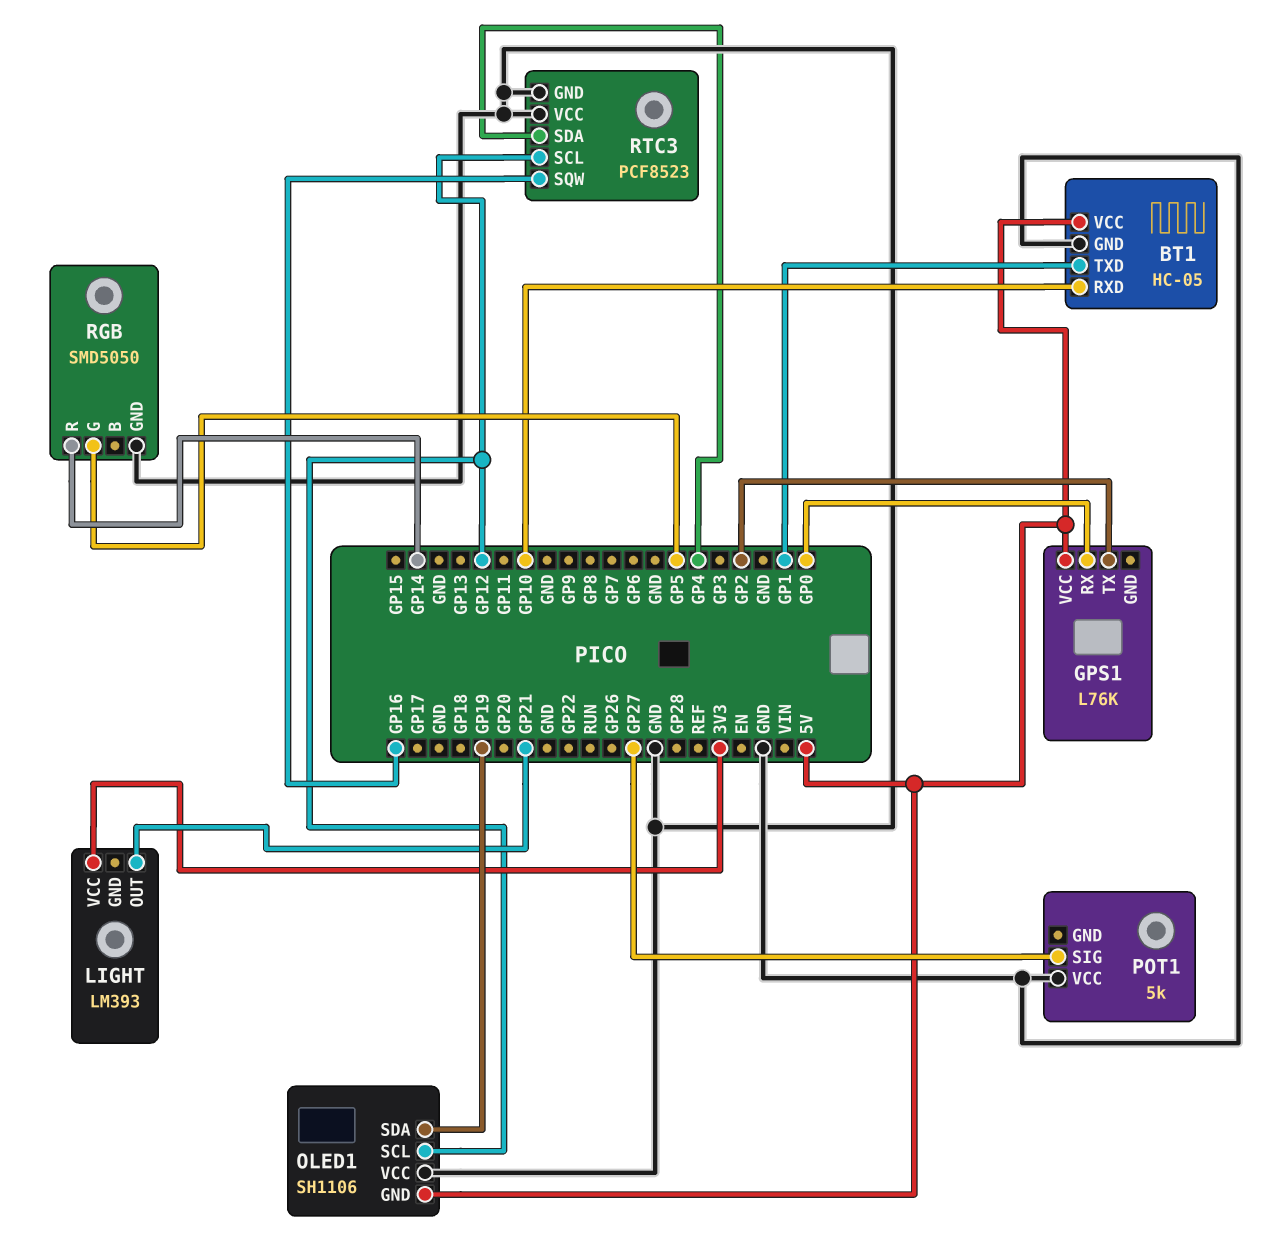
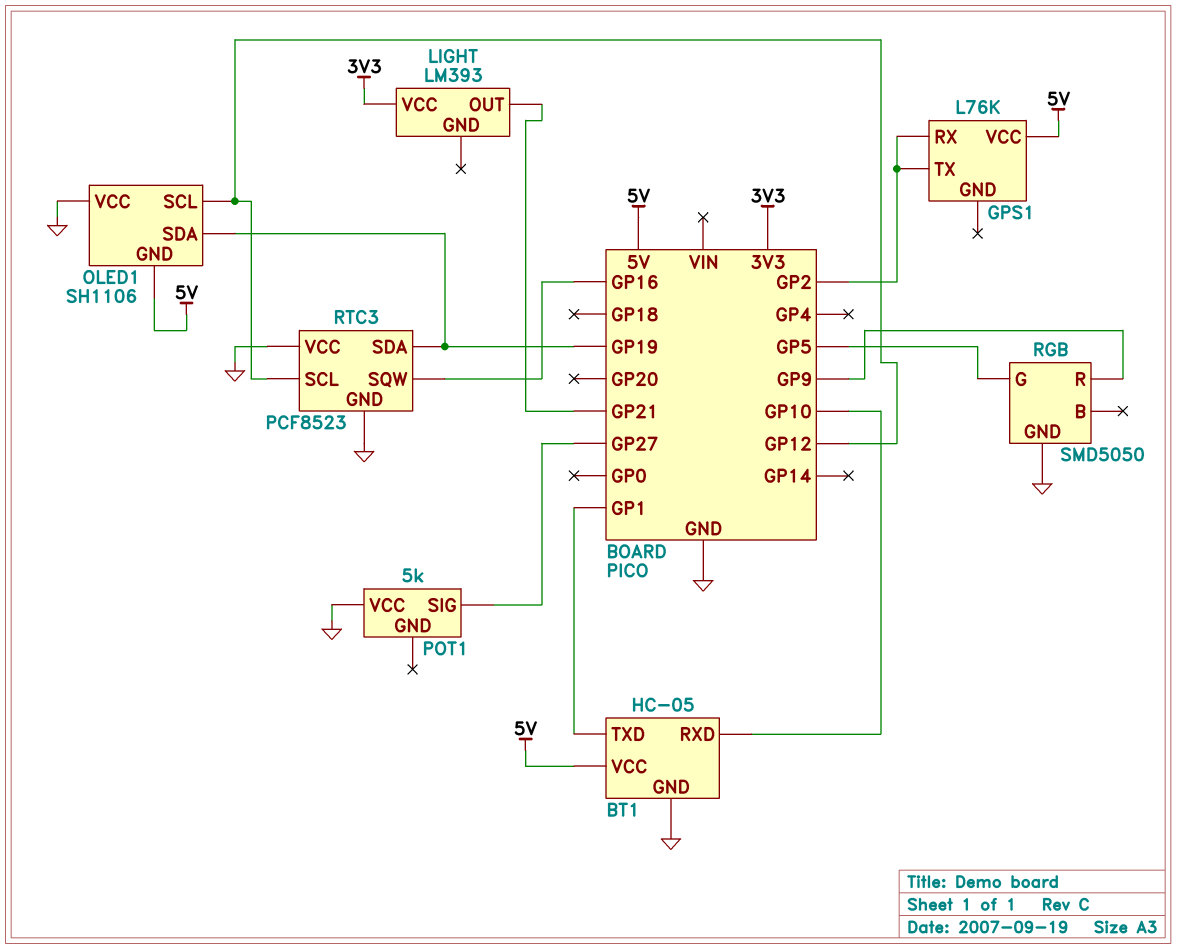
GPS1 pin RX: GP0 -> GP2
RGB pin R: GP14 -> GP9
RTC3 pin SDA: GP4 -> GP19

